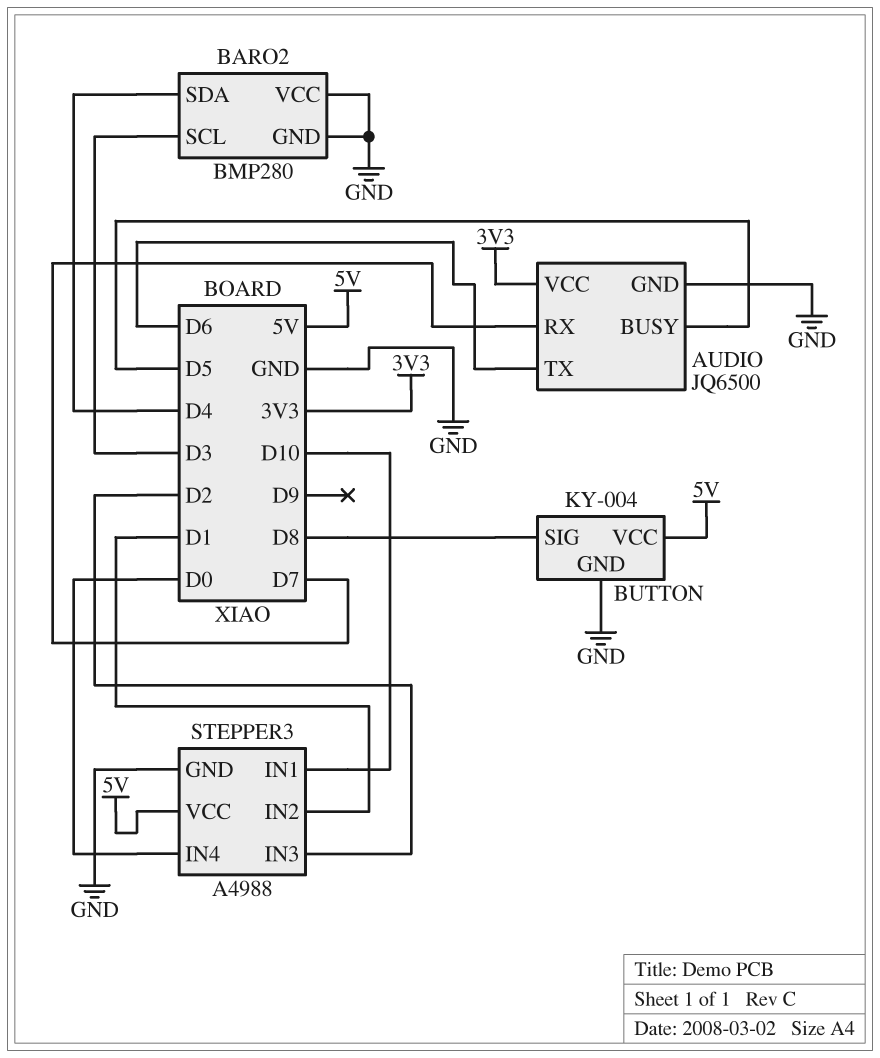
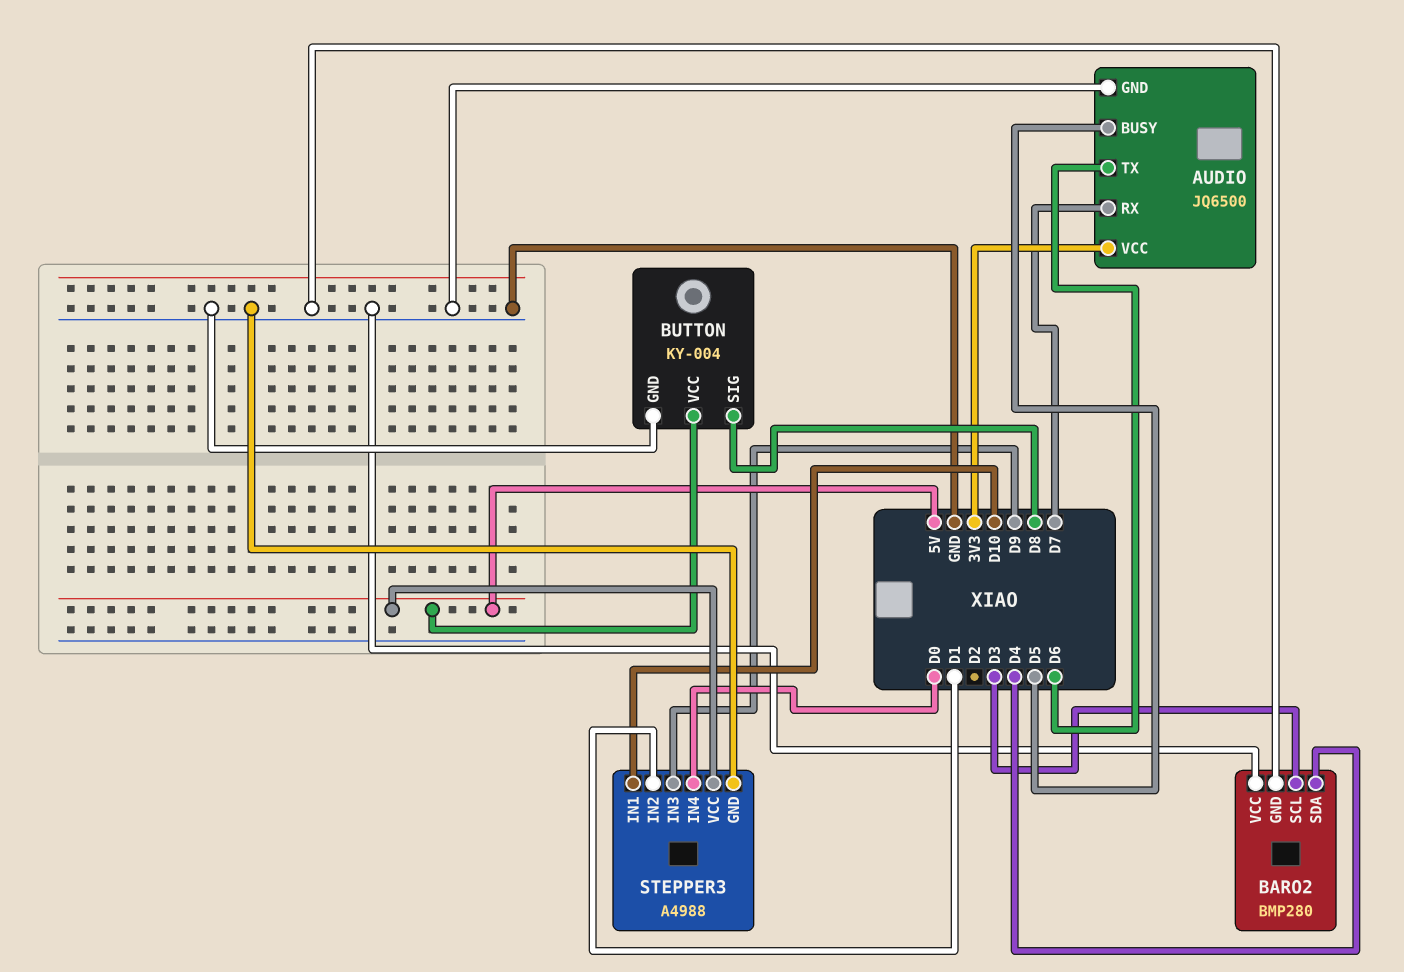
STEPPER3 pin IN3: D2 -> D9

